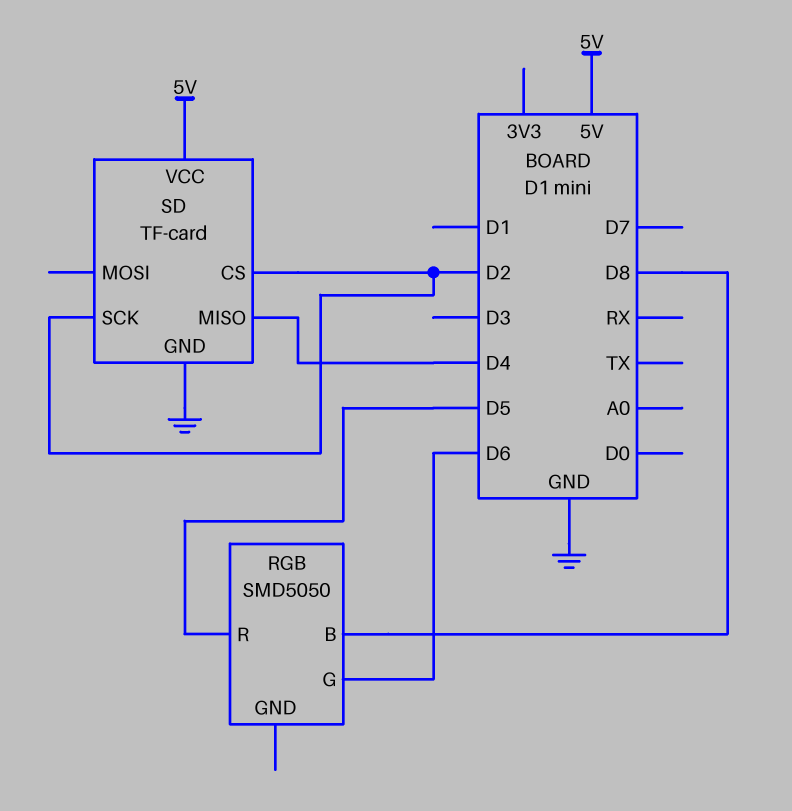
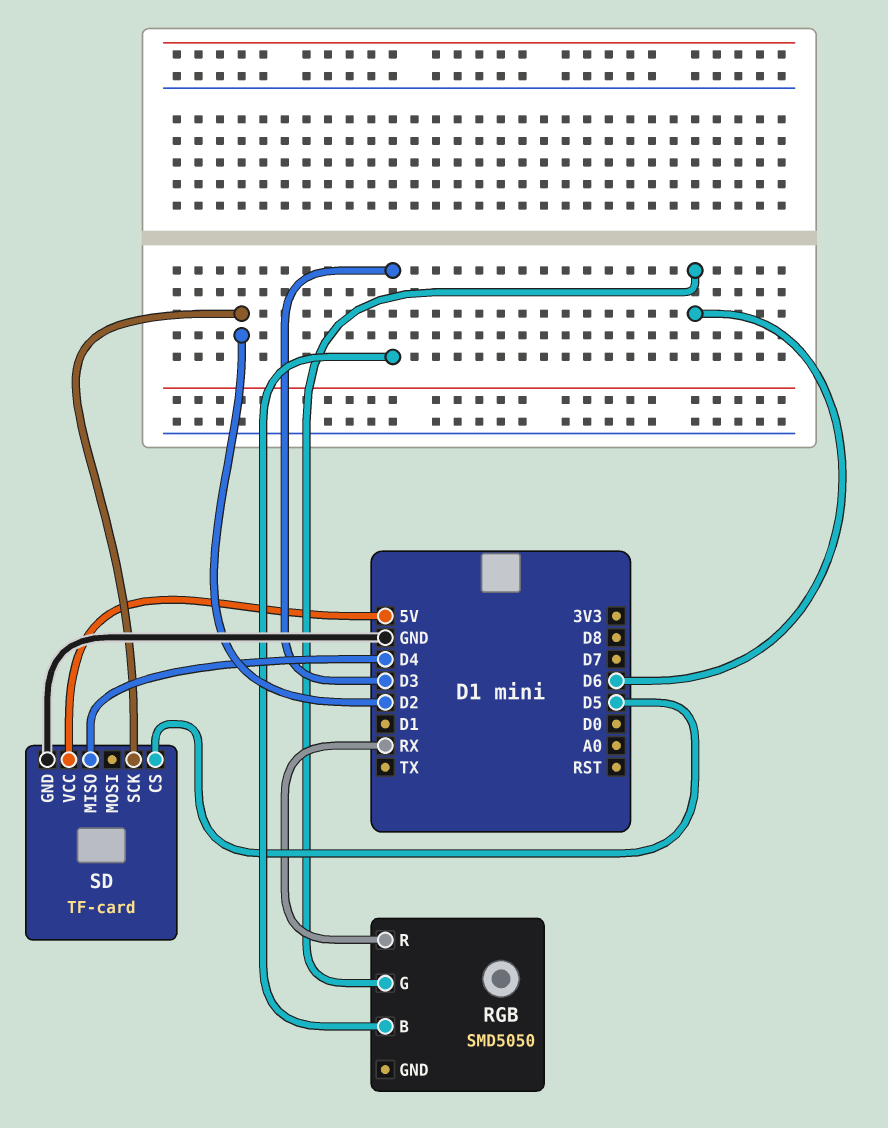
RGB pin B: D8 -> D3
RGB pin R: D5 -> RX
SD pin CS: D2 -> D5

